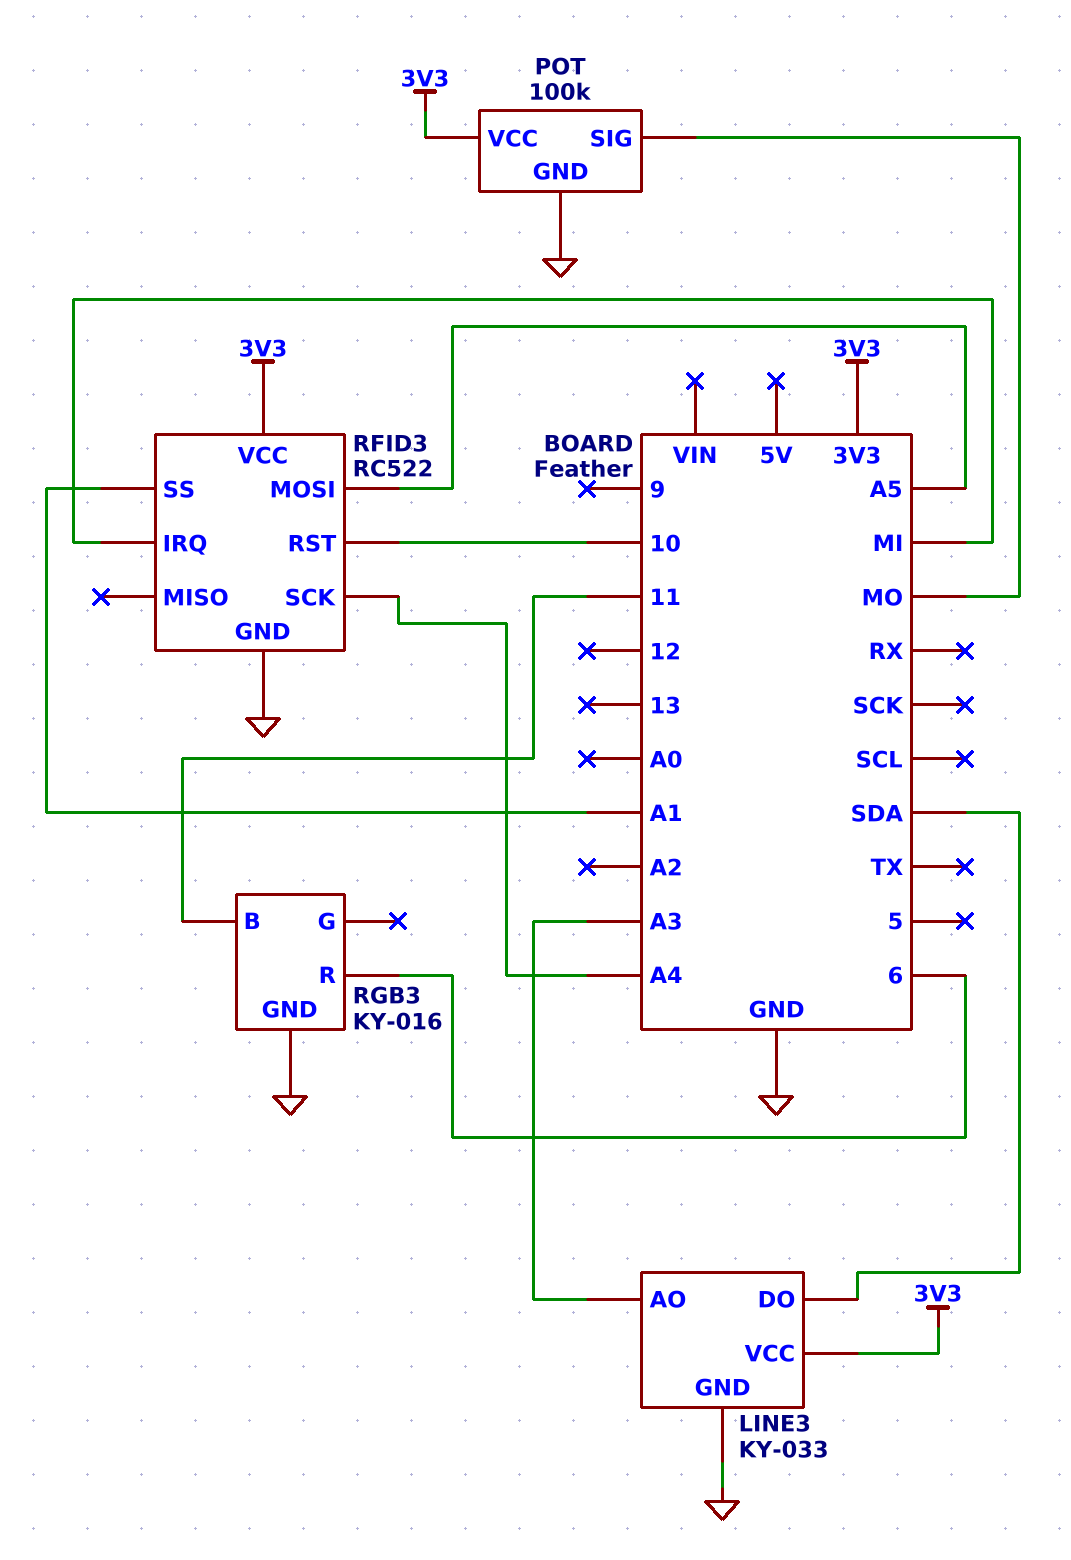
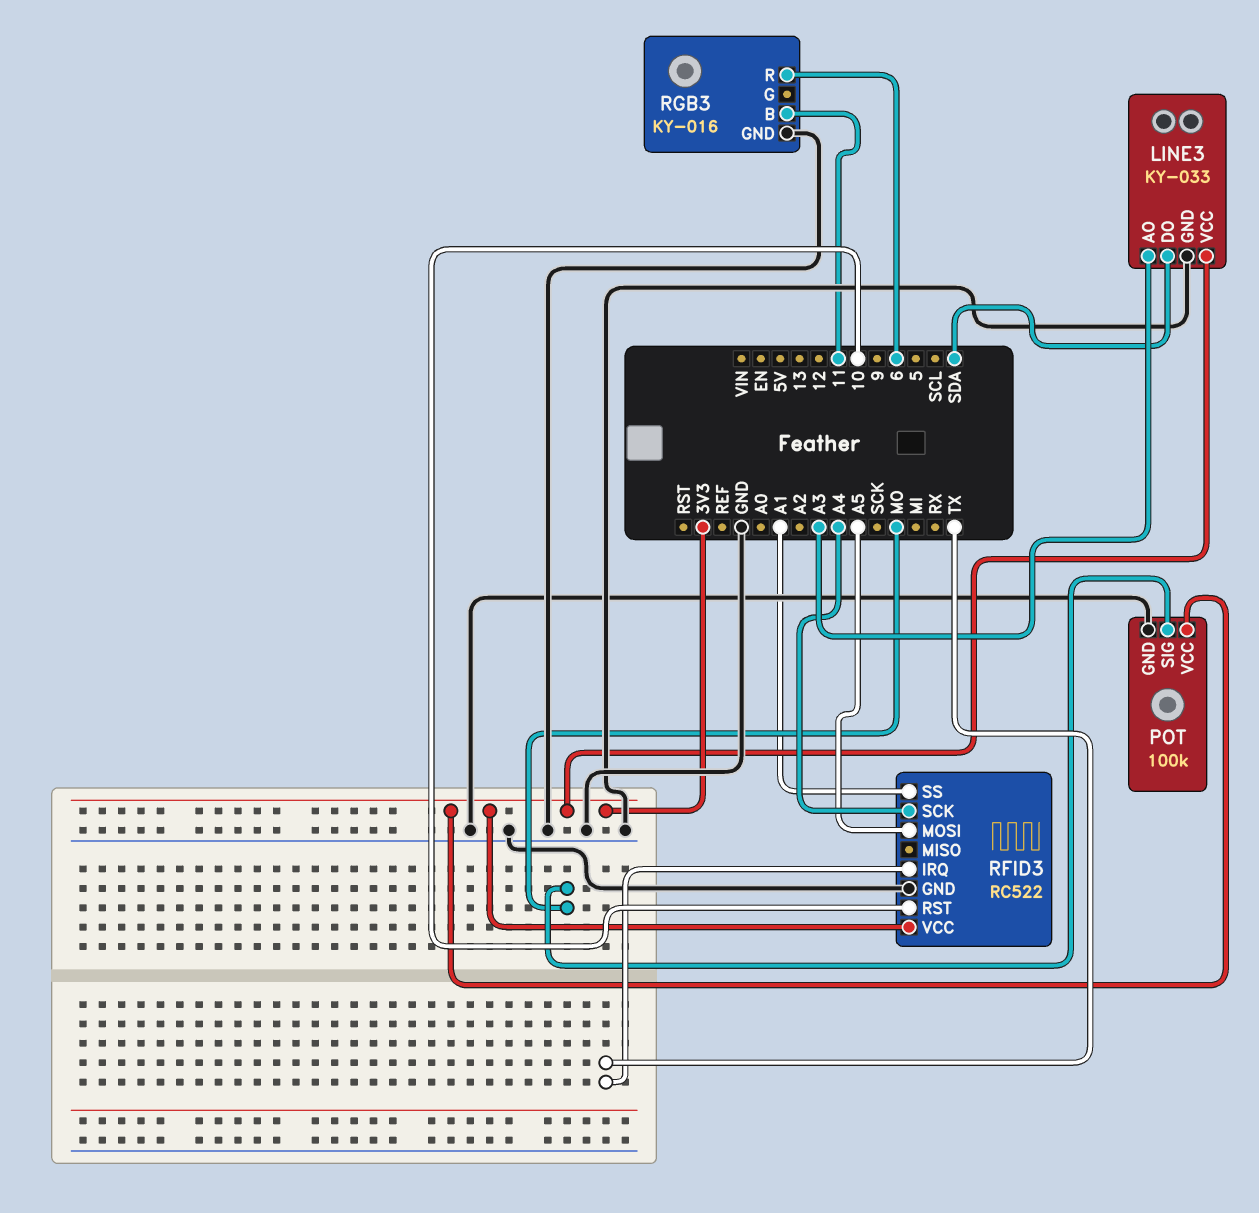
RFID3 pin IRQ: MI -> TX

